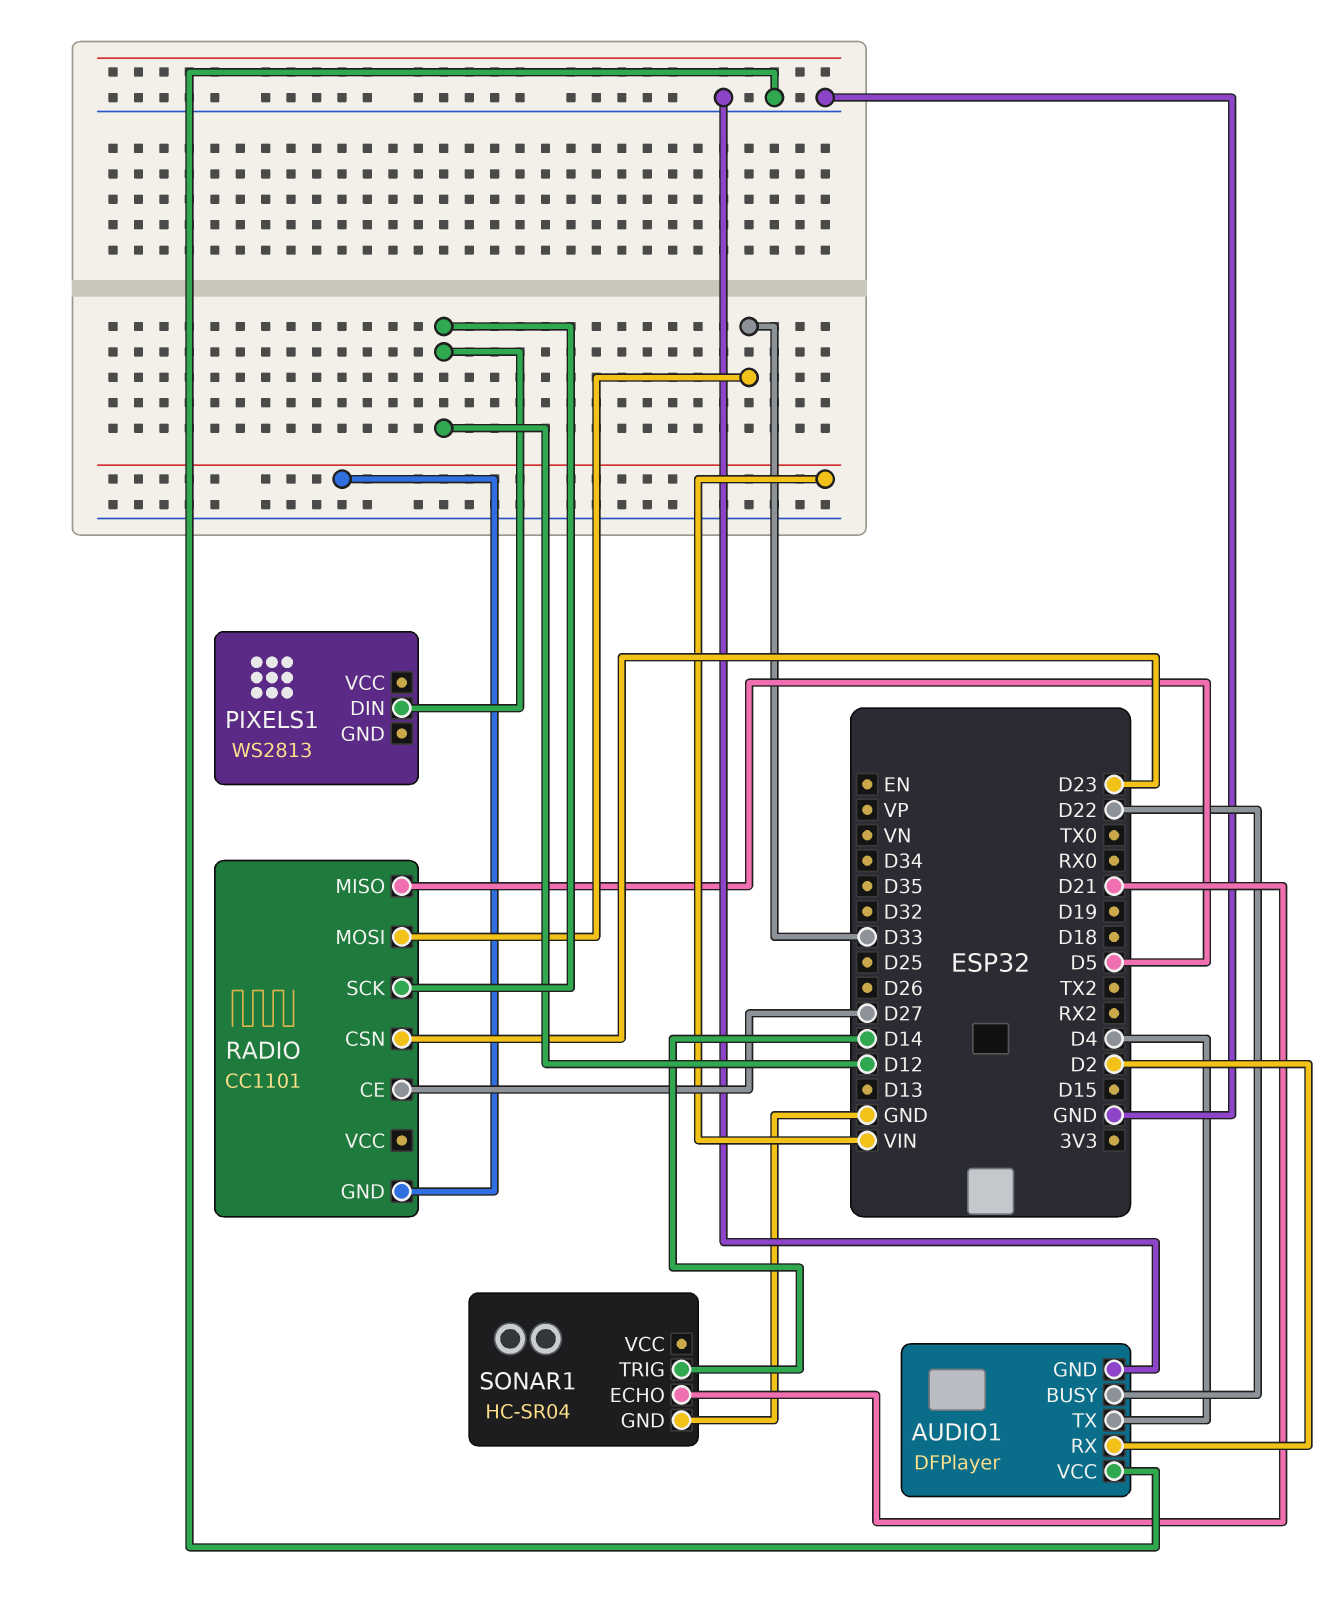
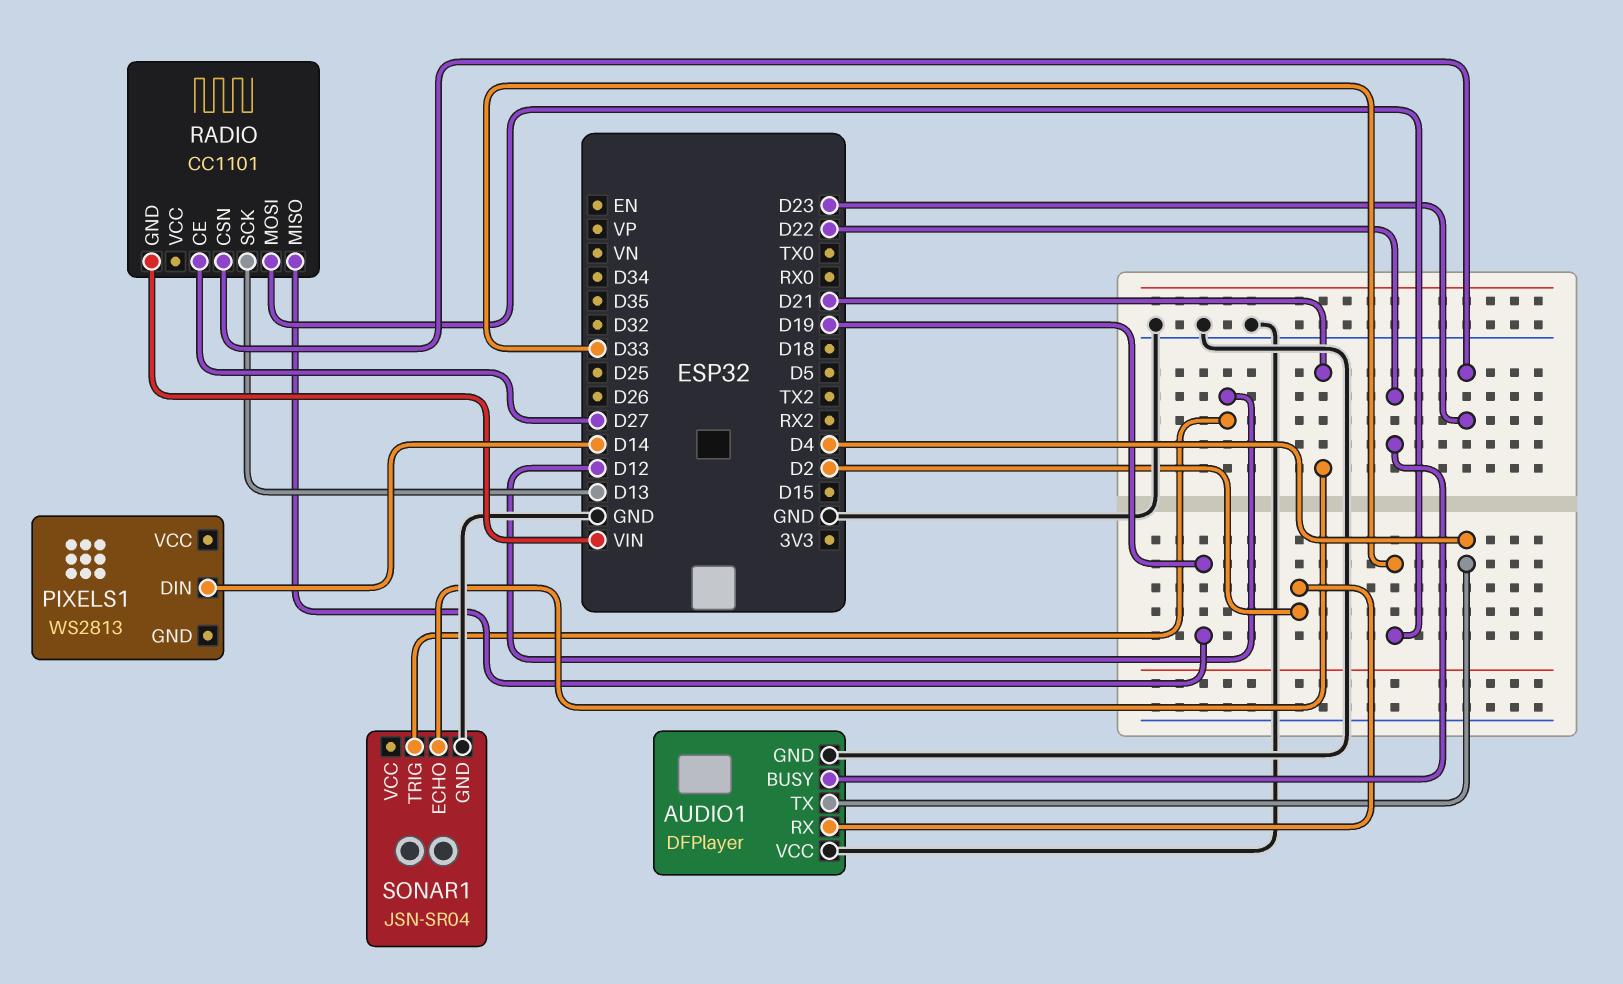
PIXELS1 pin DIN: D12 -> D14
RADIO pin MISO: D5 -> D19
RADIO pin SCK: D12 -> D13
SONAR1: HC-SR04 -> JSN-SR04
SONAR1 pin TRIG: D14 -> D12

